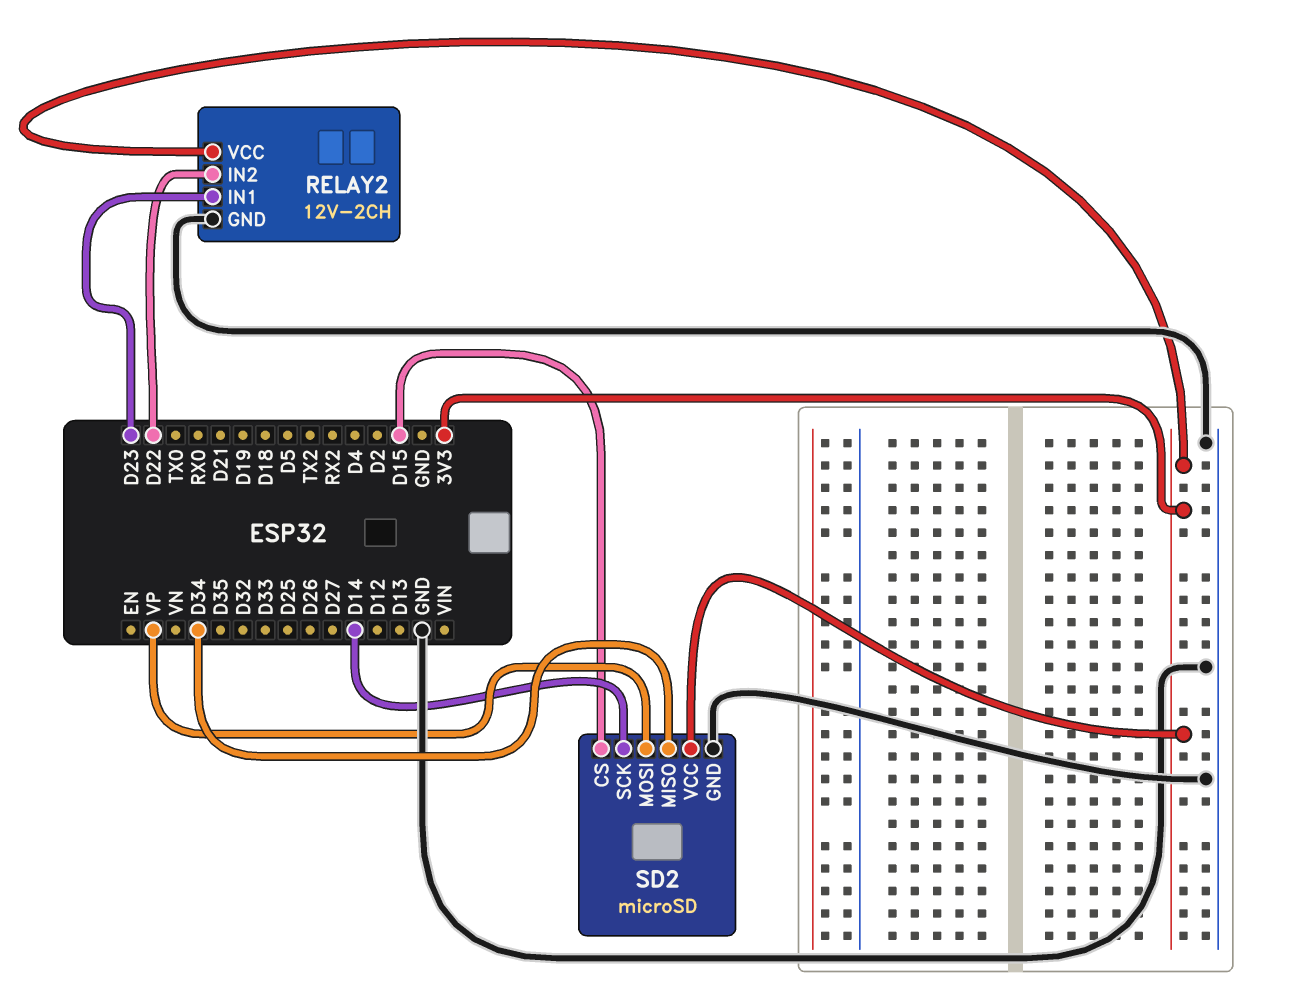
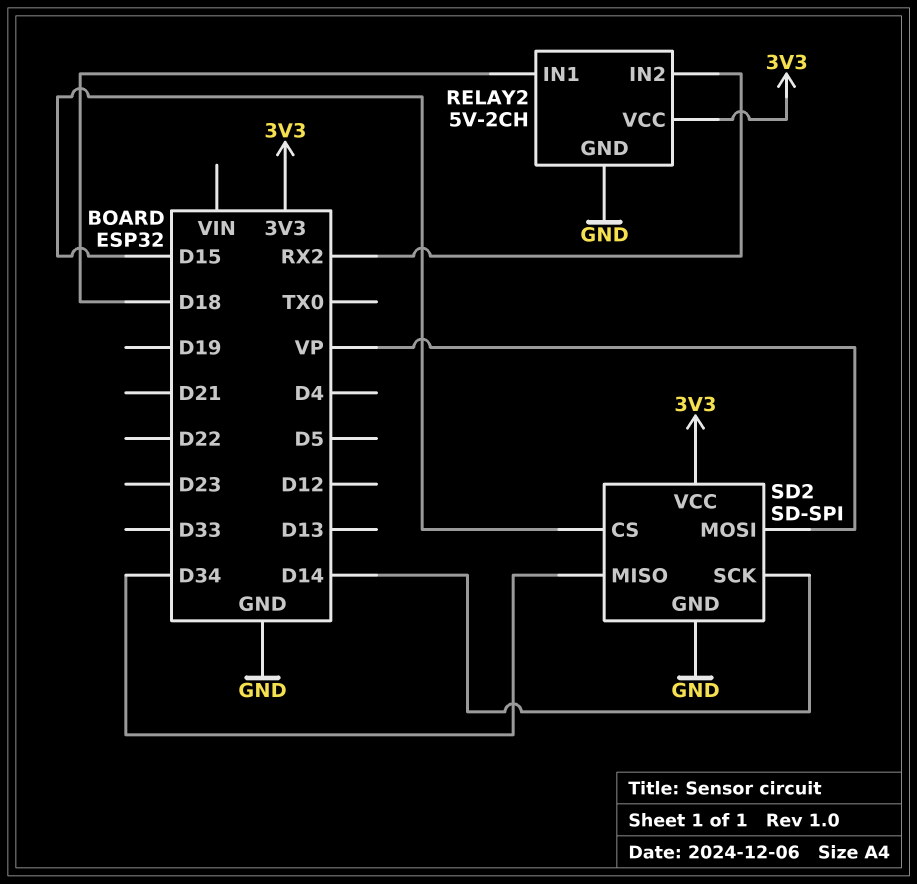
RELAY2: 12V-2CH -> 5V-2CH
RELAY2 pin IN1: D23 -> D18
RELAY2 pin IN2: D22 -> RX2
SD2: microSD -> SD-SPI

